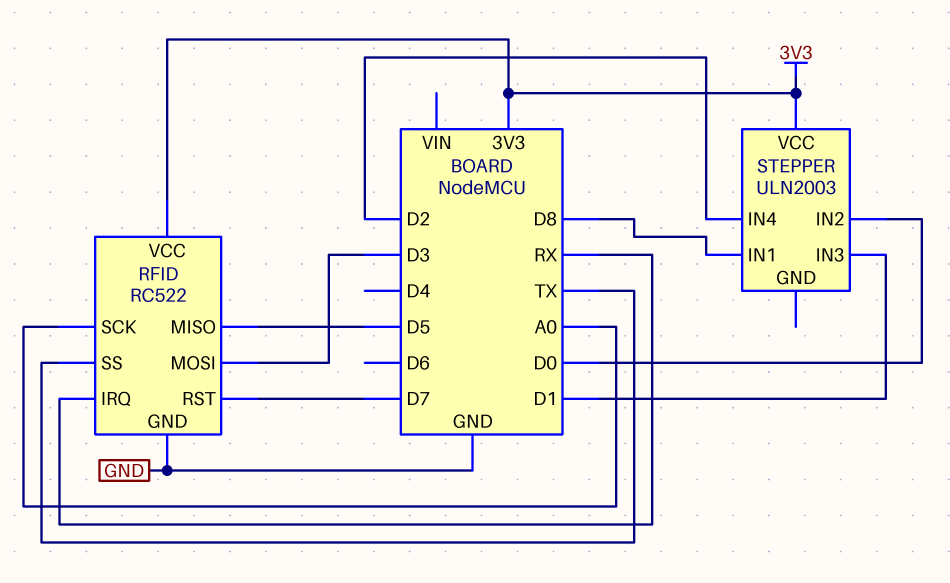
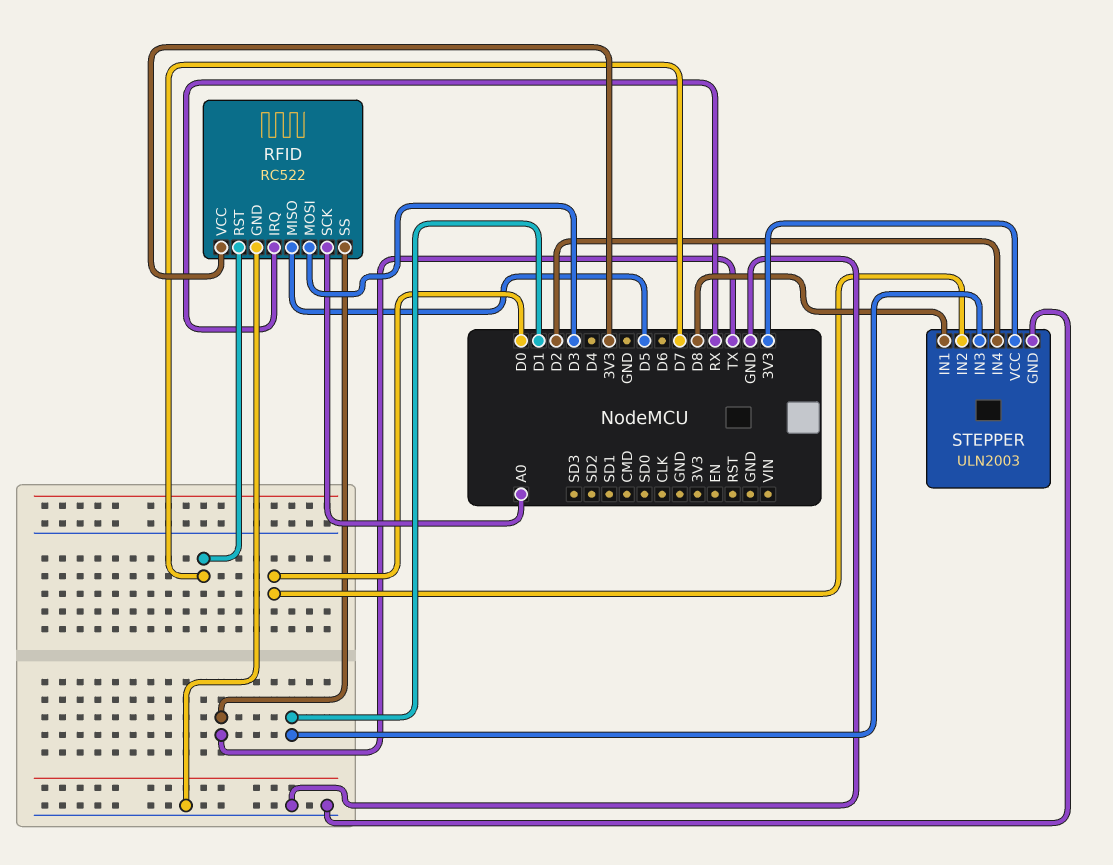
STEPPER pin GND: none -> GND

